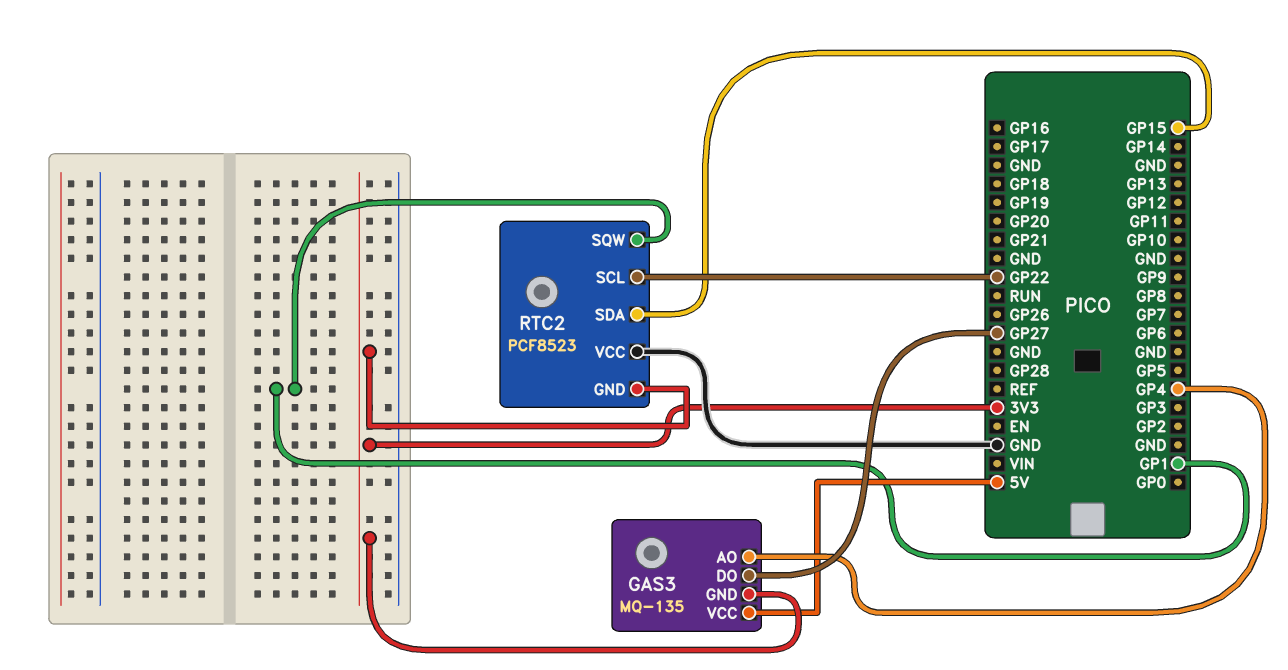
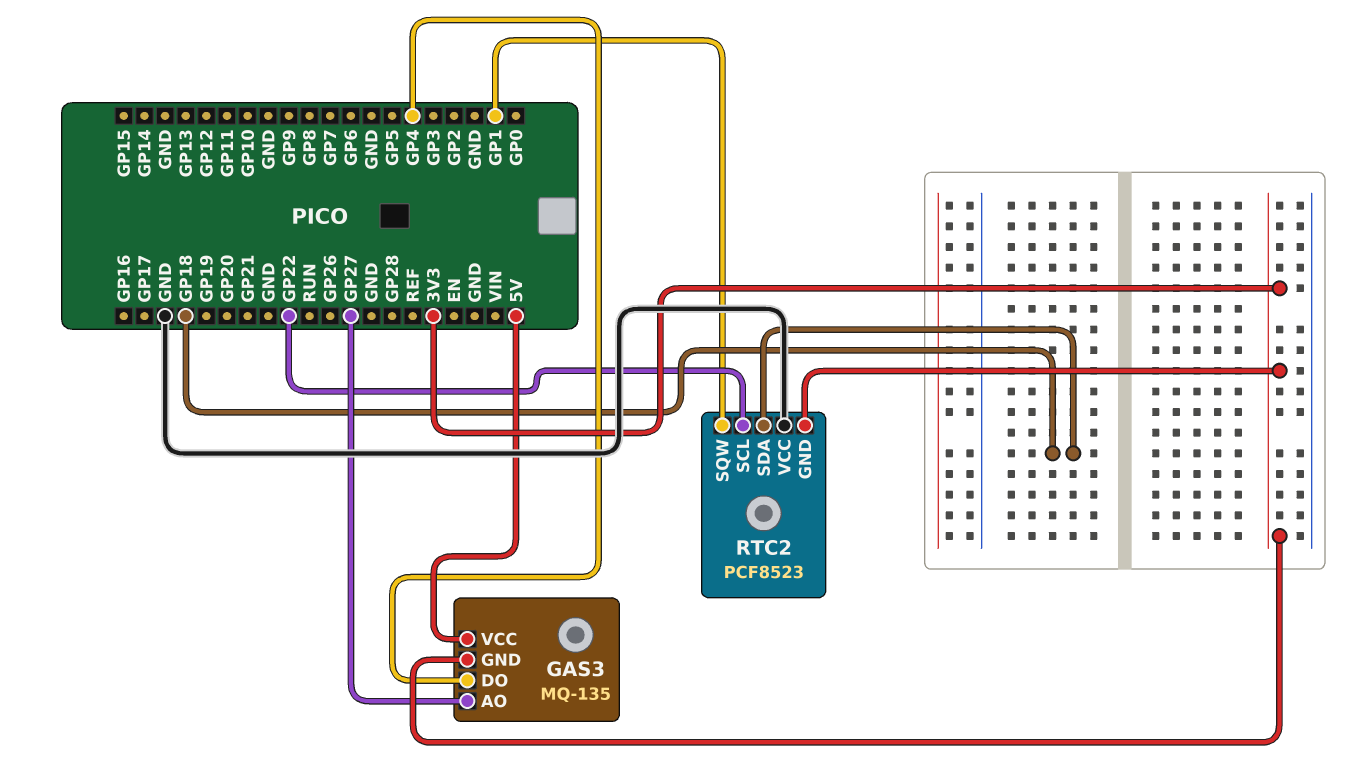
GAS3 pin AO: GP4 -> GP27
GAS3 pin DO: GP27 -> GP4
RTC2 pin SDA: GP15 -> GP18

